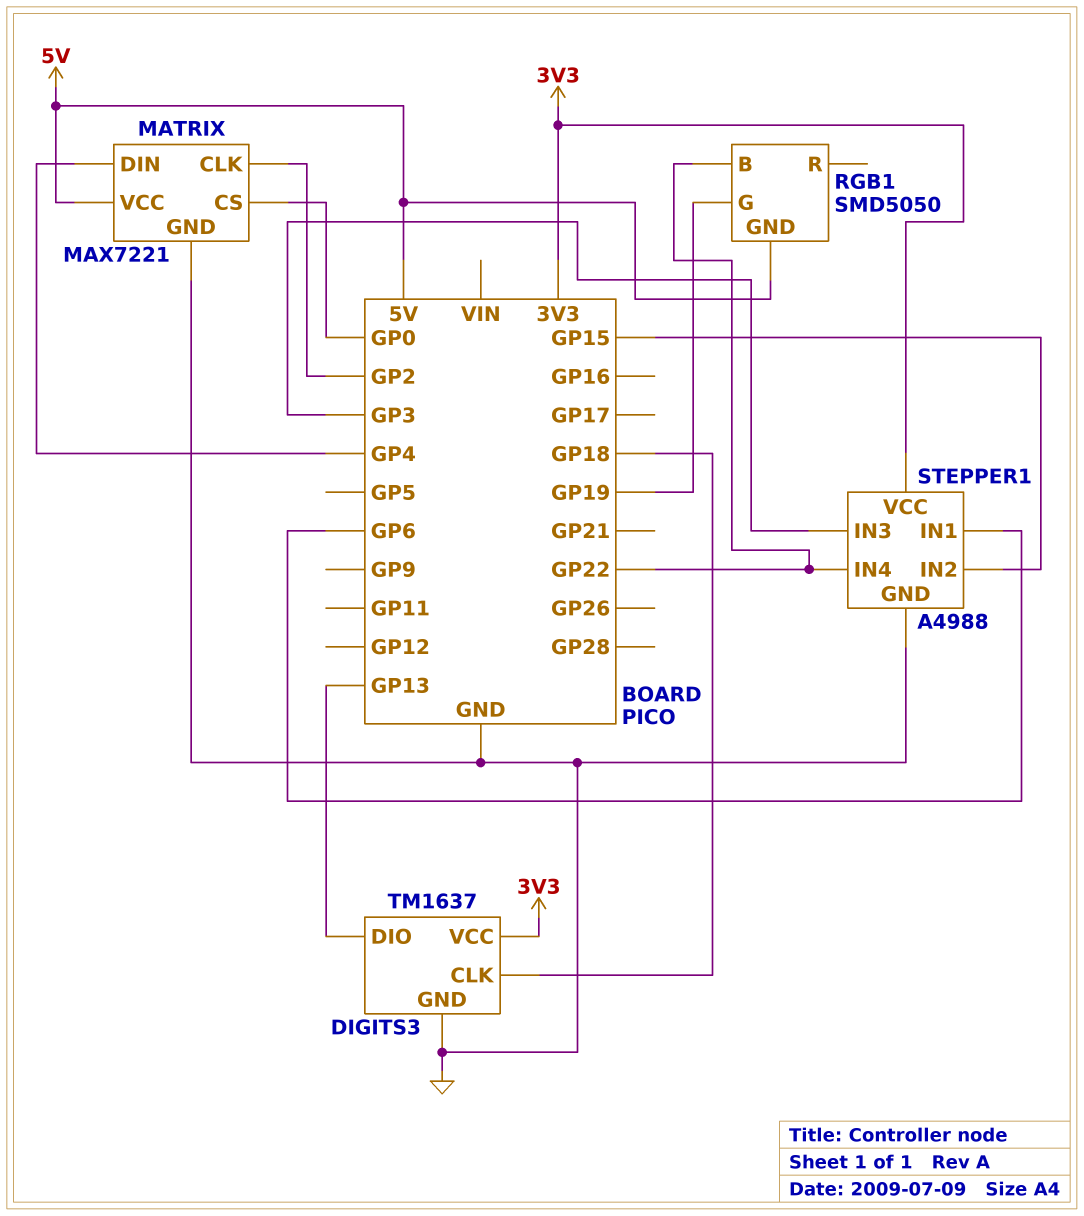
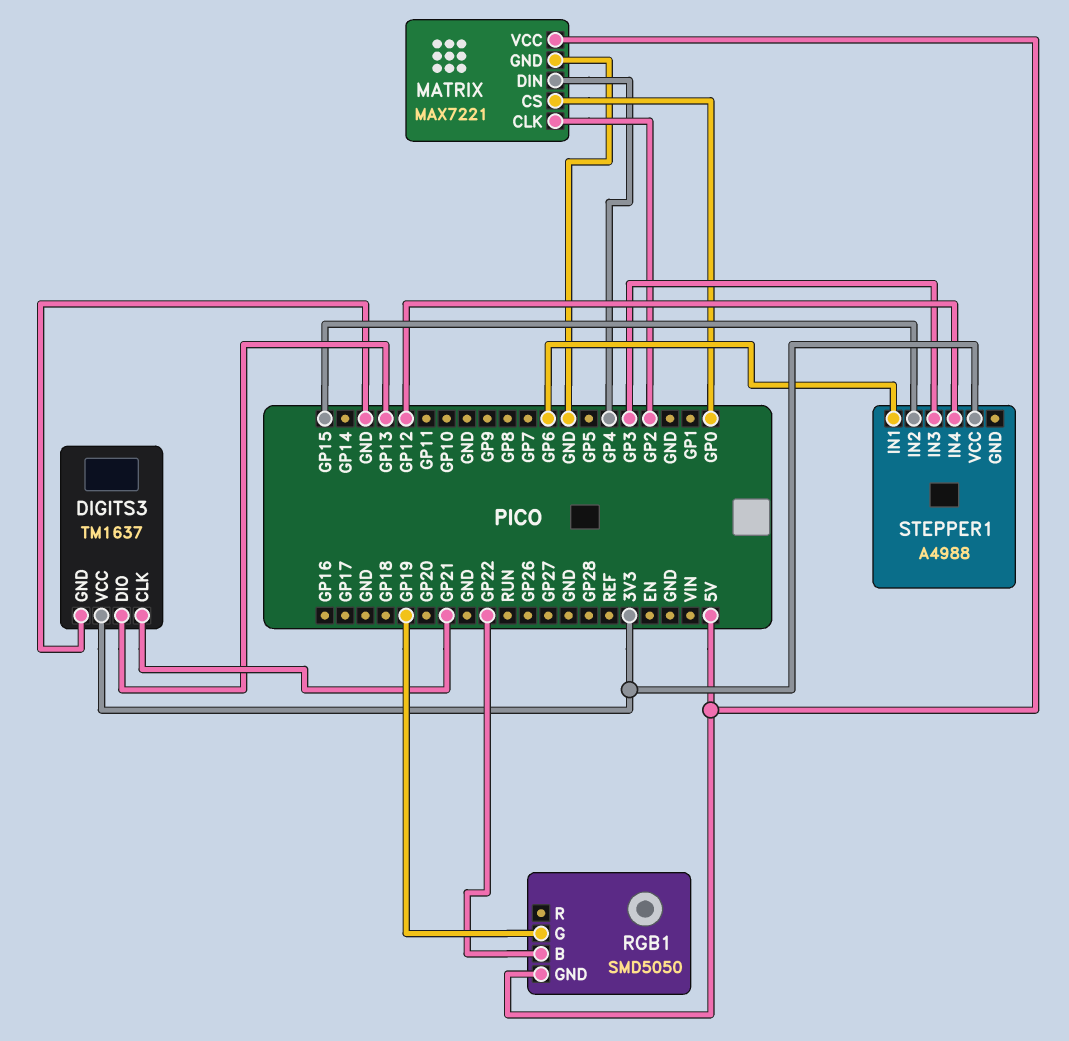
DIGITS3 pin CLK: GP18 -> GP21
STEPPER1 pin GND: GND -> none
STEPPER1 pin IN4: GP22 -> GP12

